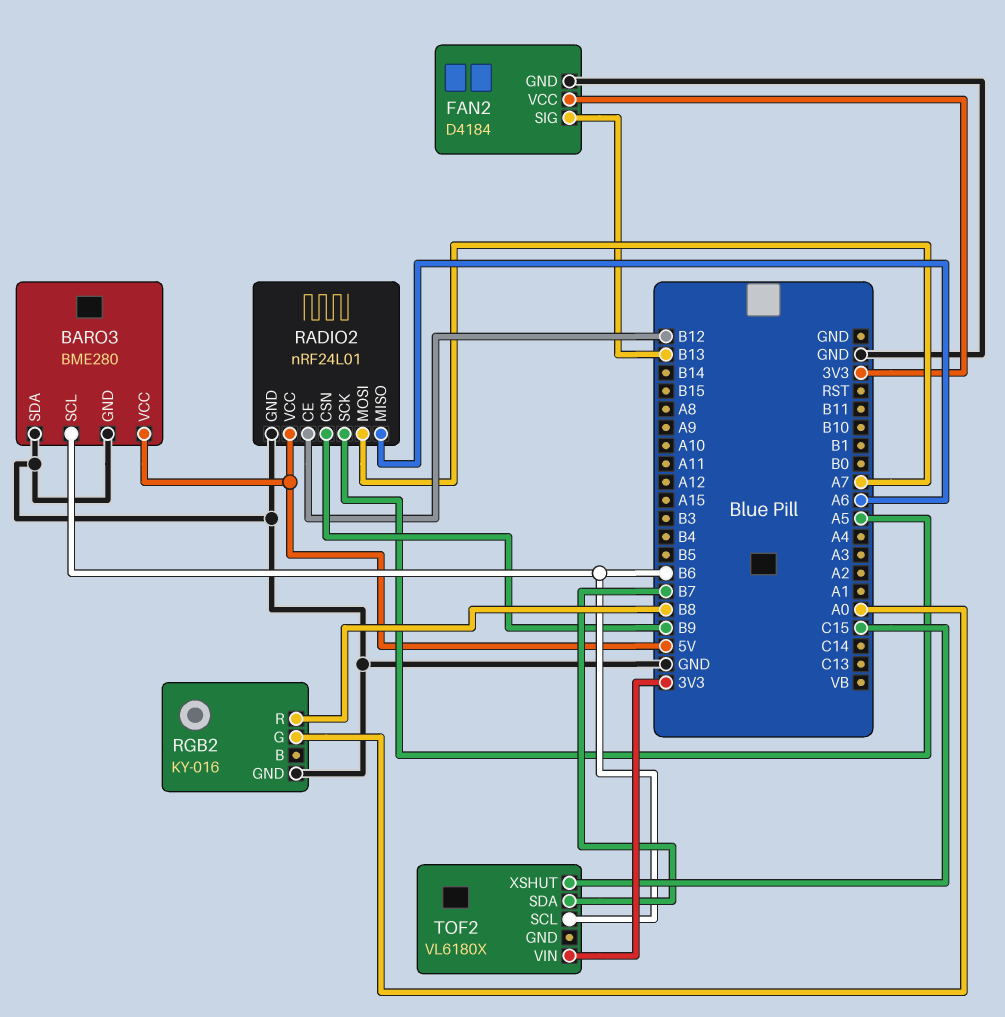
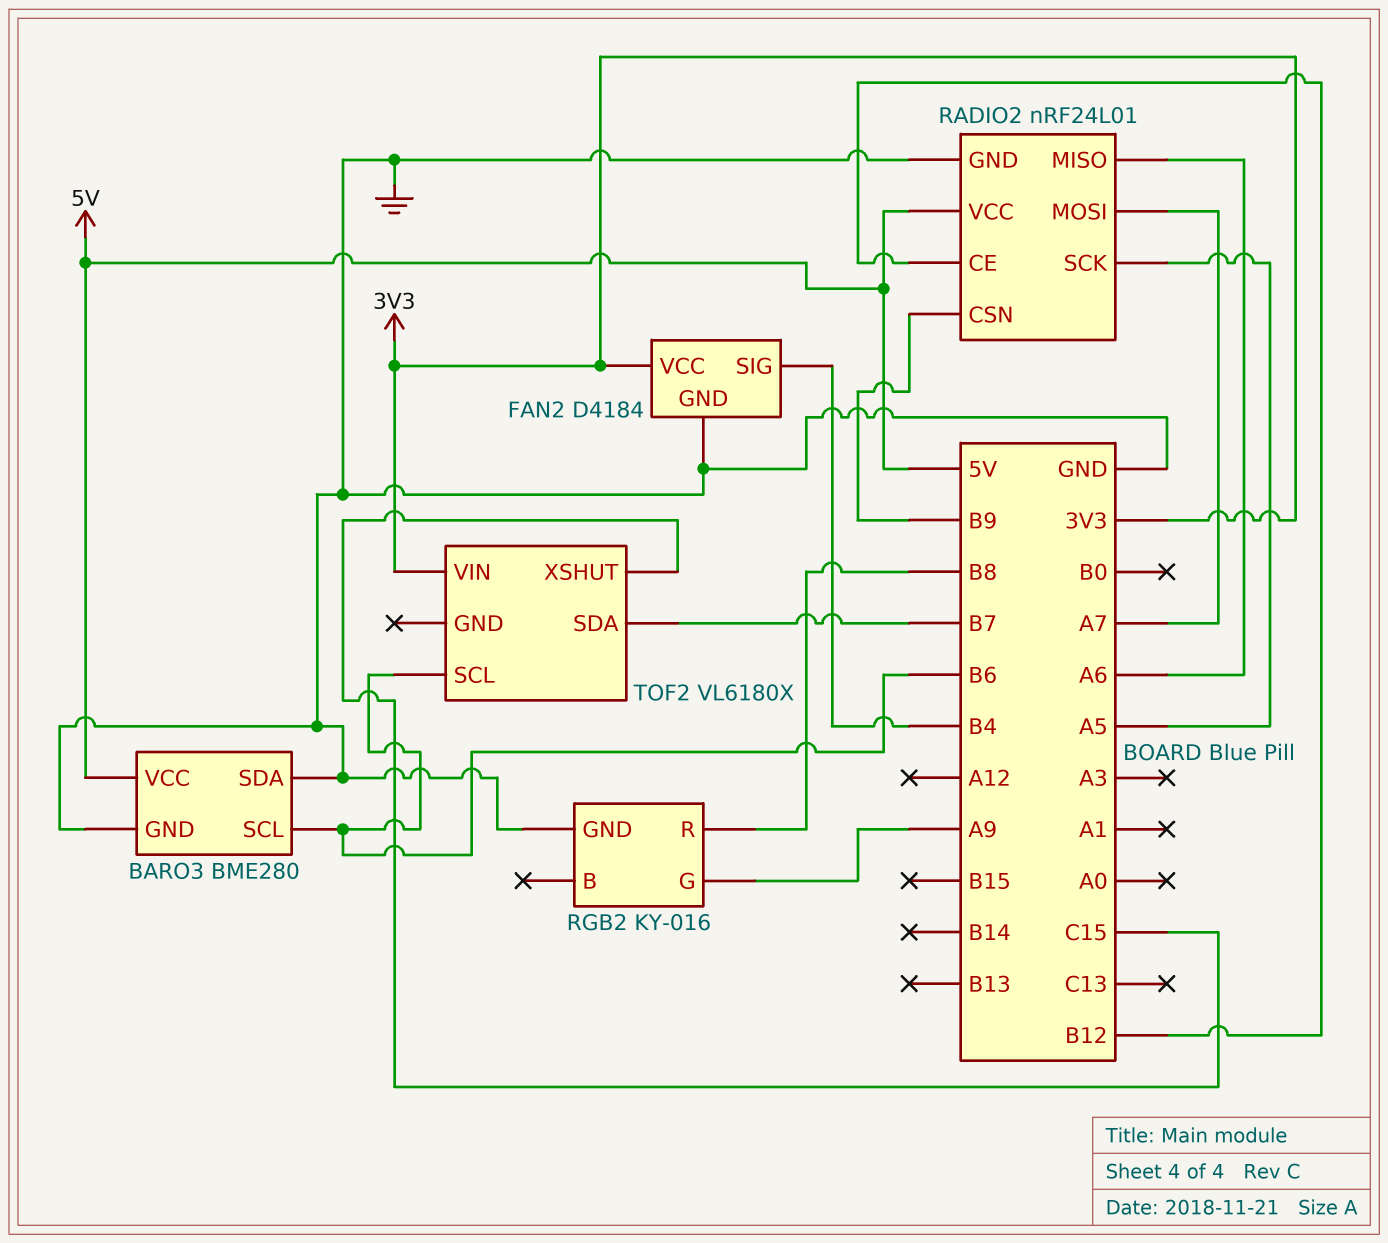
FAN2 pin SIG: B13 -> B4
RGB2 pin G: A0 -> A9

